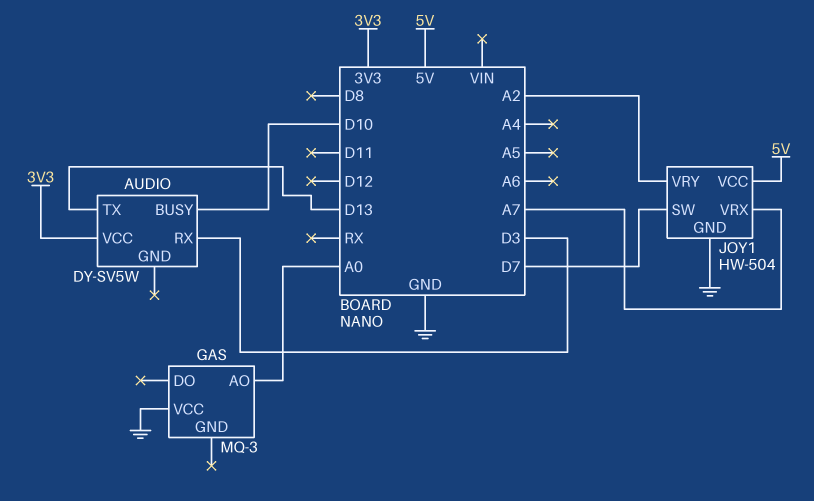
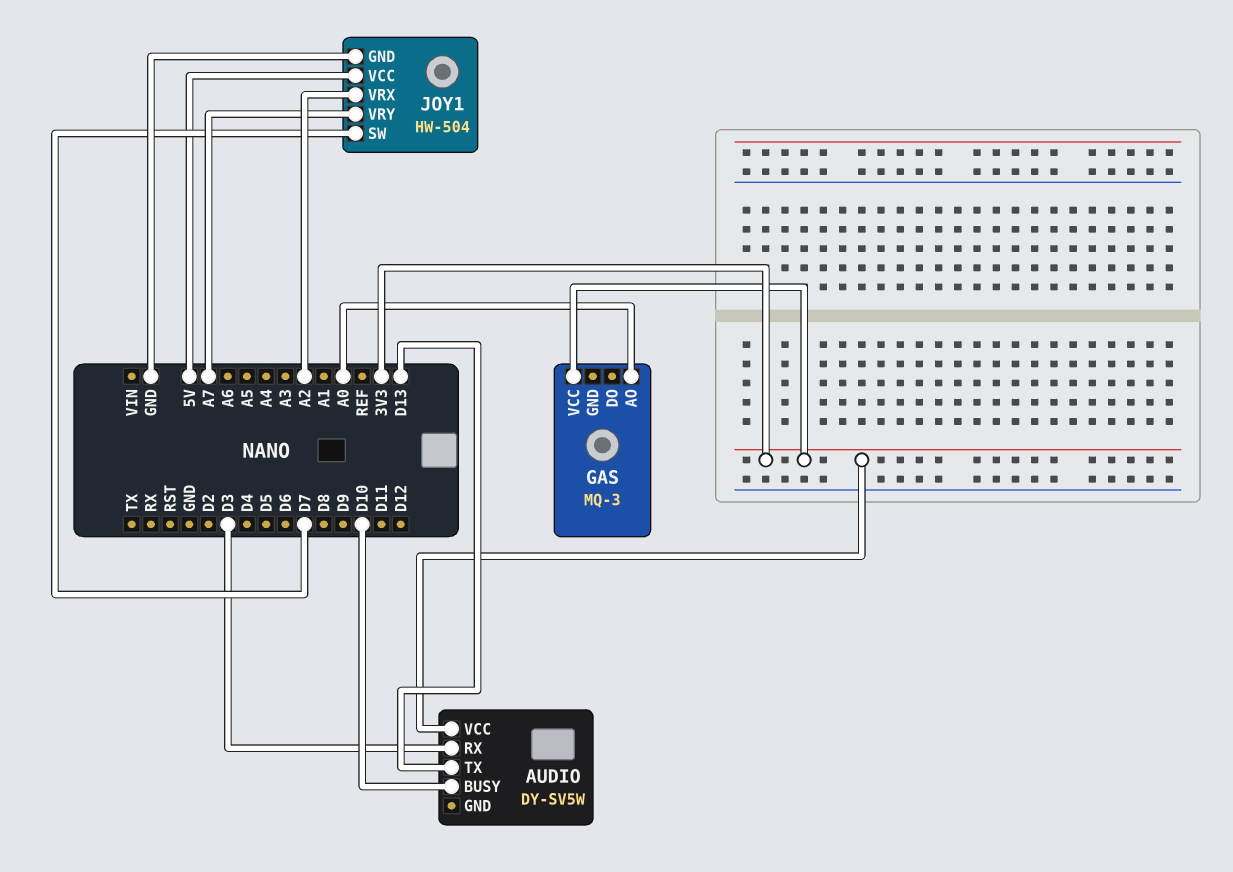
GAS pin VCC: GND -> 3V3
JOY1 pin VRX: A7 -> A2
JOY1 pin VRY: A2 -> A7

